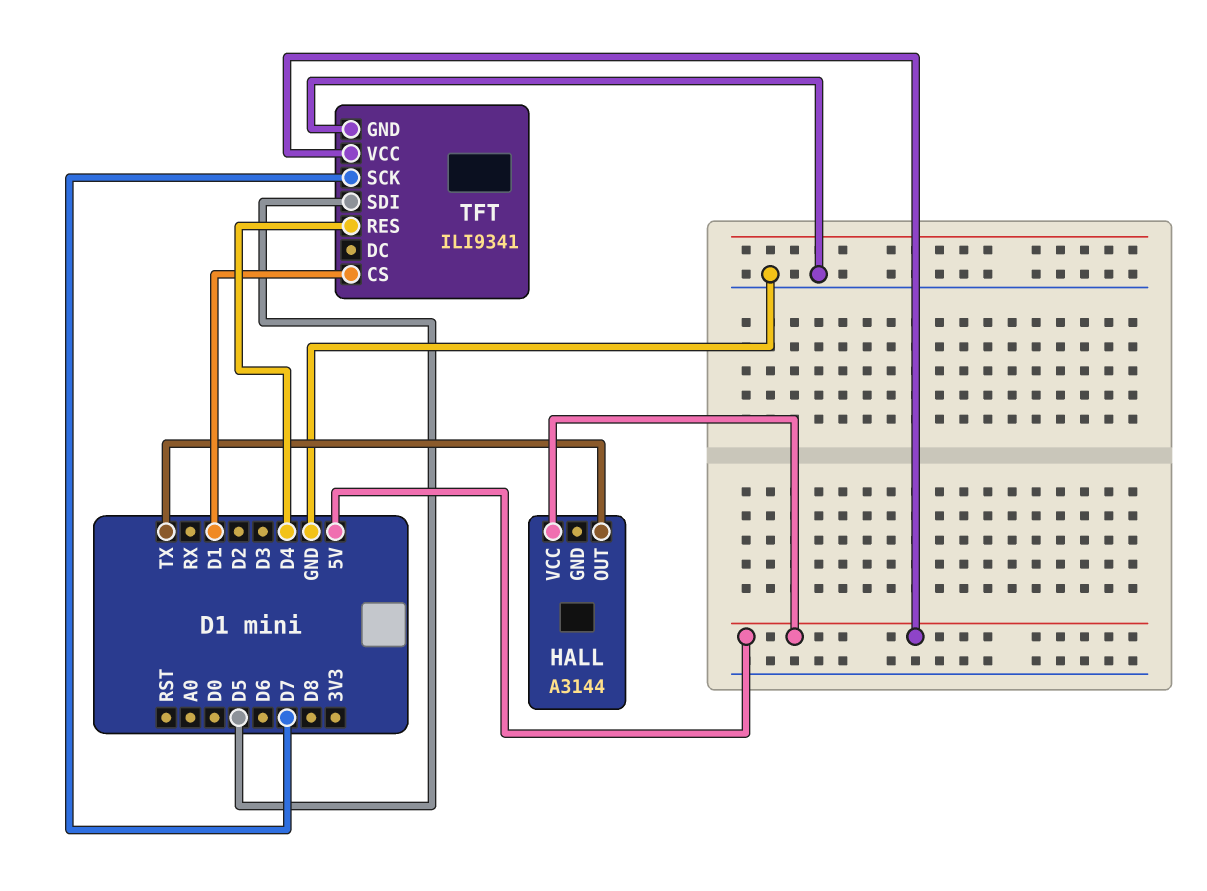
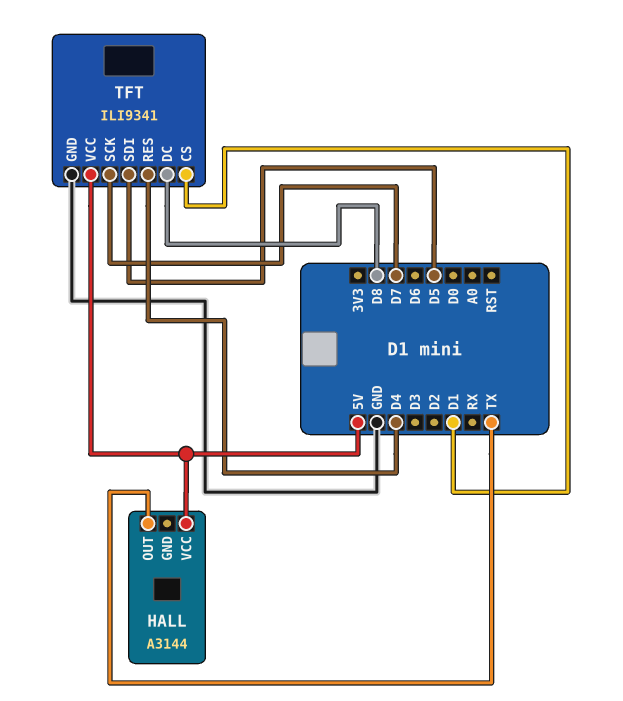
TFT pin DC: none -> D8

